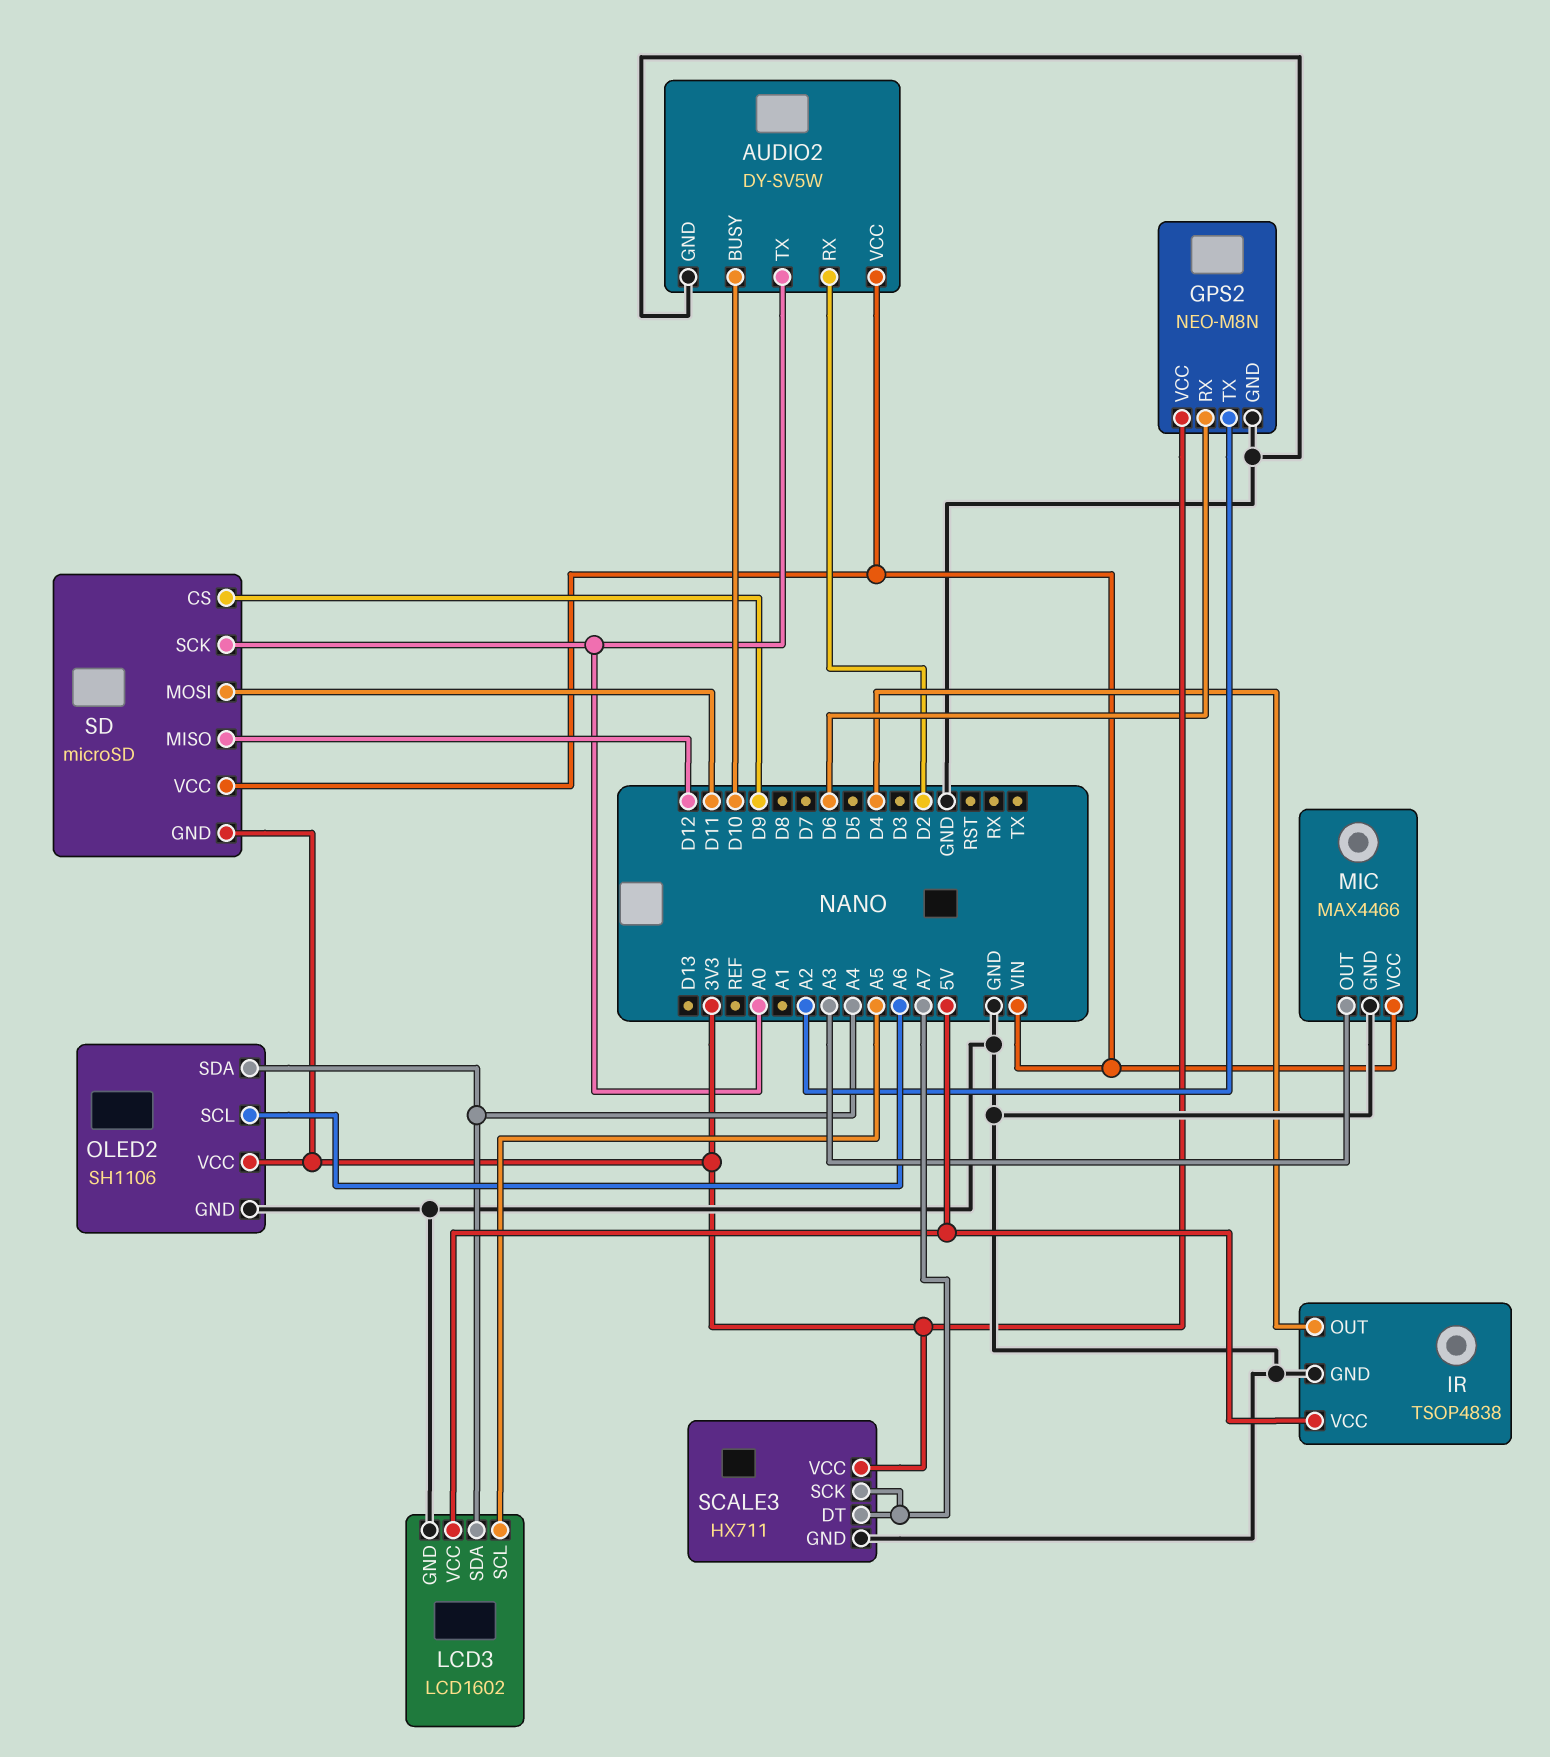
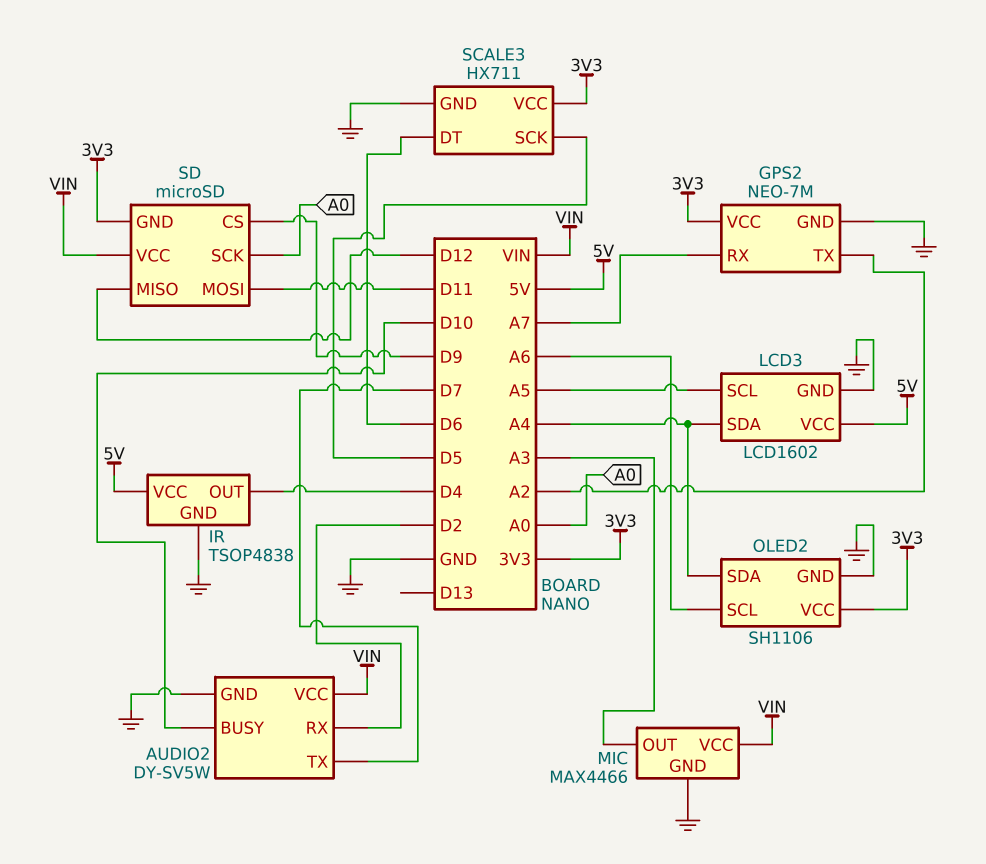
AUDIO2 pin TX: A0 -> D7
GPS2: NEO-M8N -> NEO-7M
GPS2 pin RX: D6 -> A7
SCALE3 pin DT: A7 -> D6
SCALE3 pin SCK: A7 -> D5

